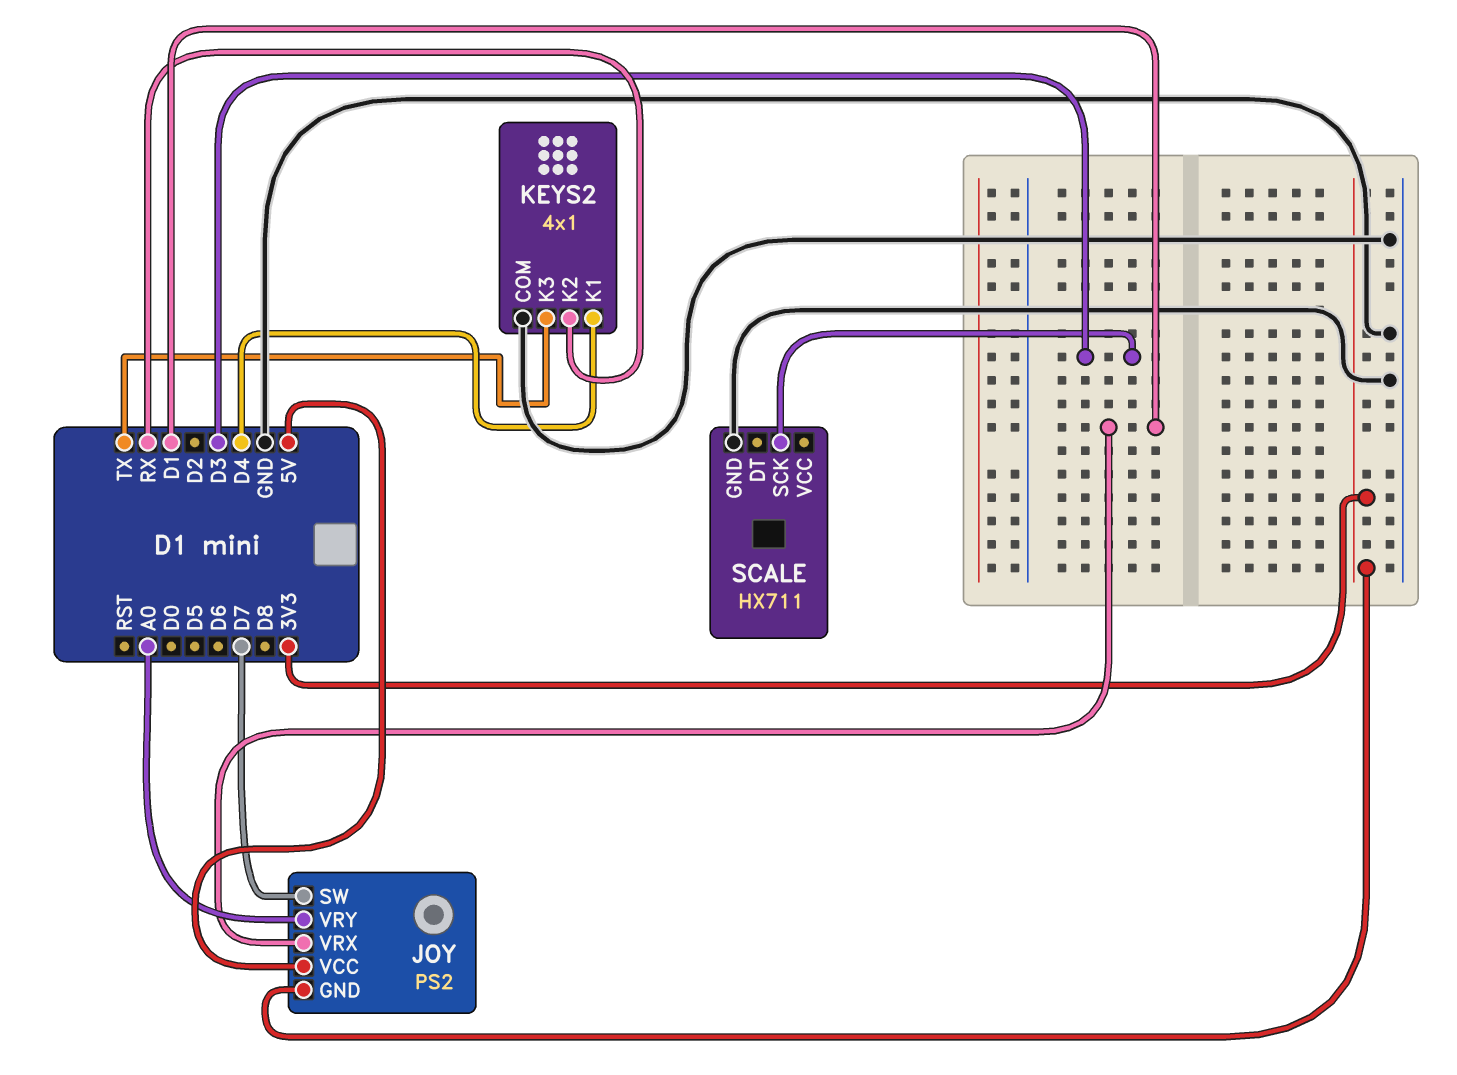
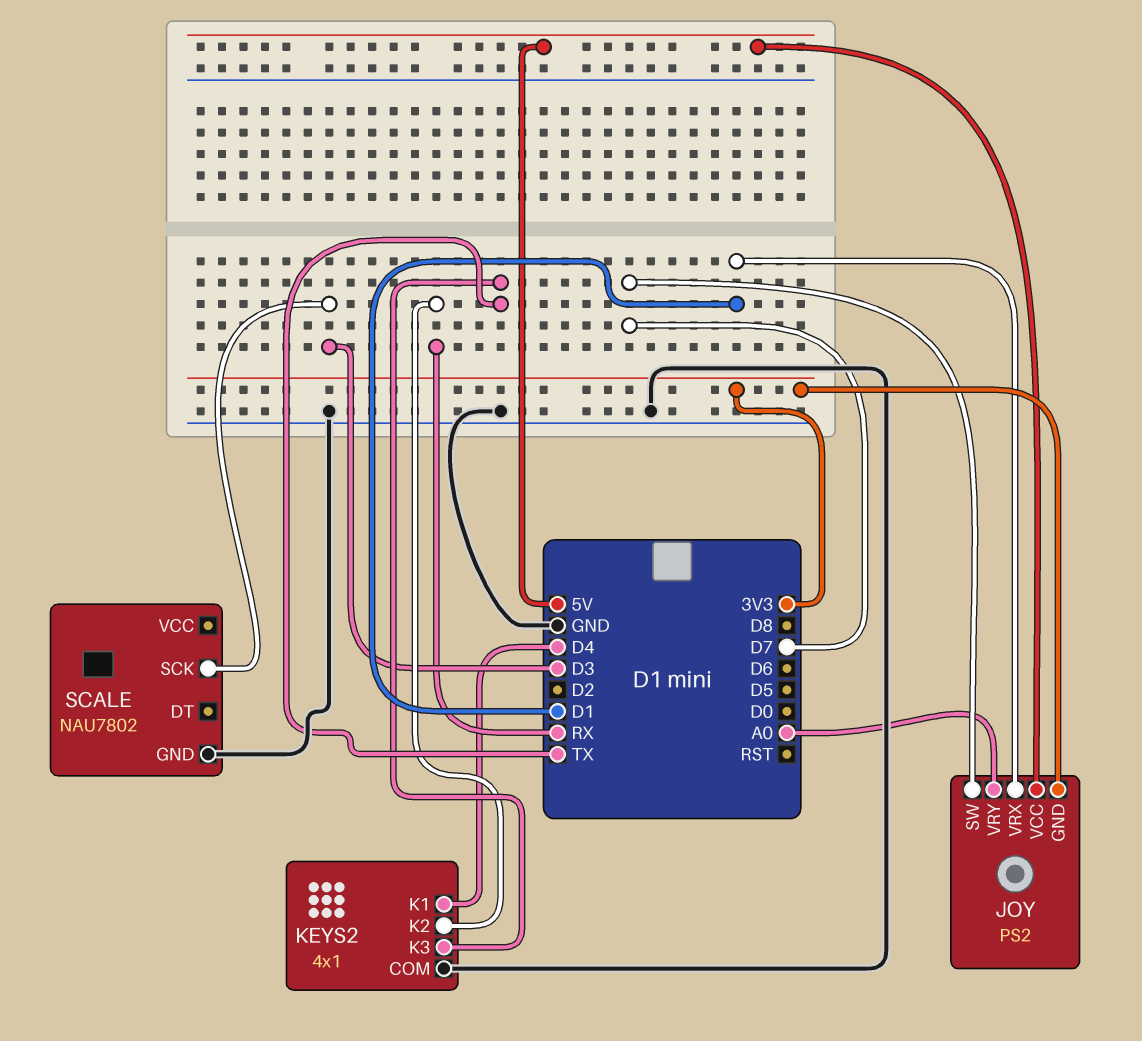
SCALE: HX711 -> NAU7802

